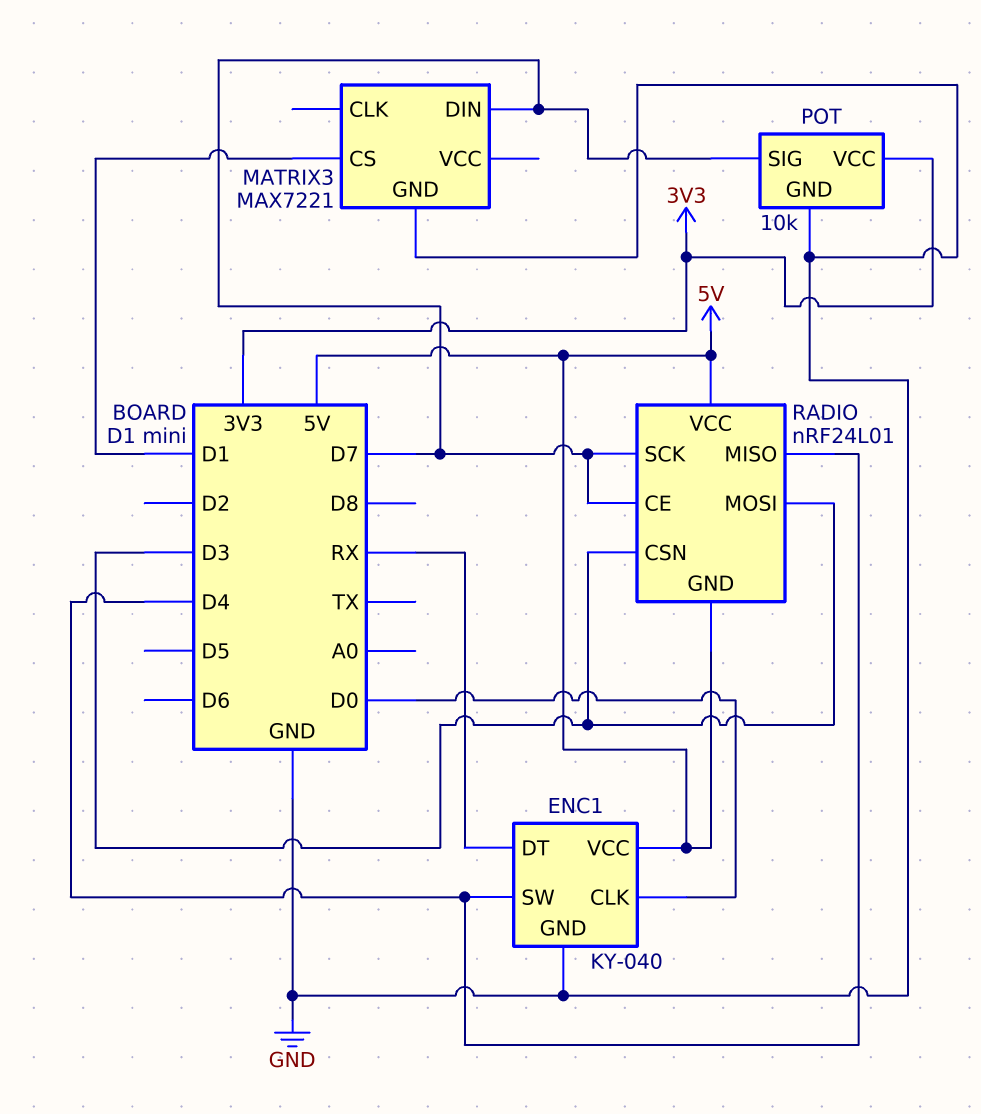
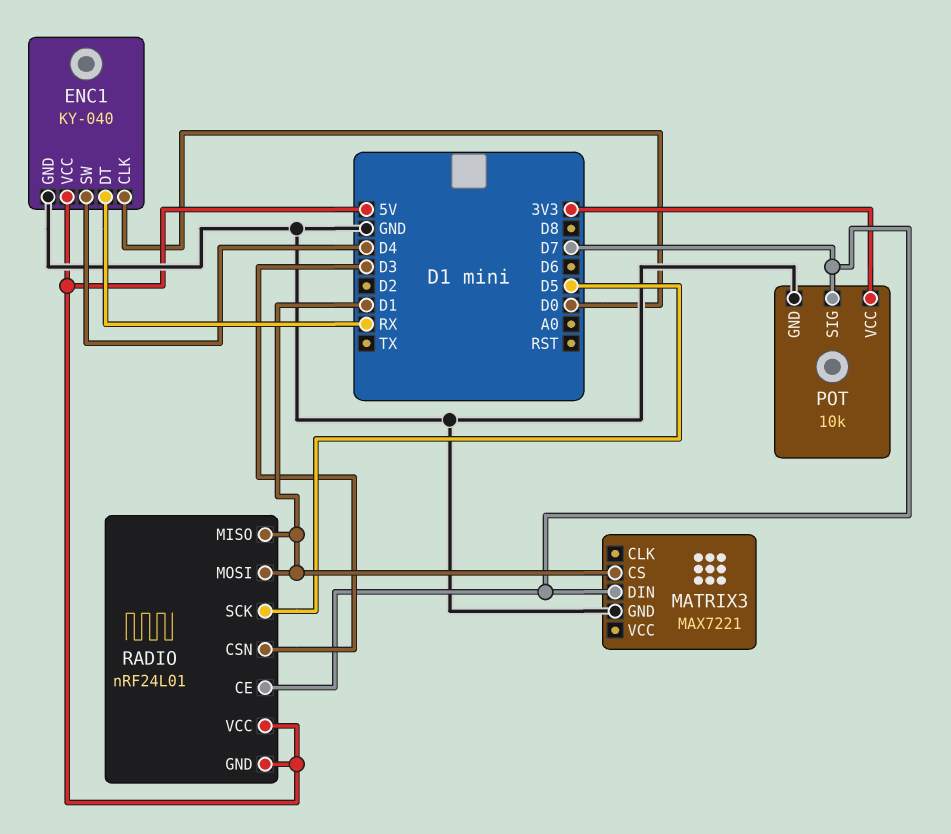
RADIO pin MISO: D4 -> D1
RADIO pin MOSI: D3 -> D1
RADIO pin SCK: D7 -> D5

